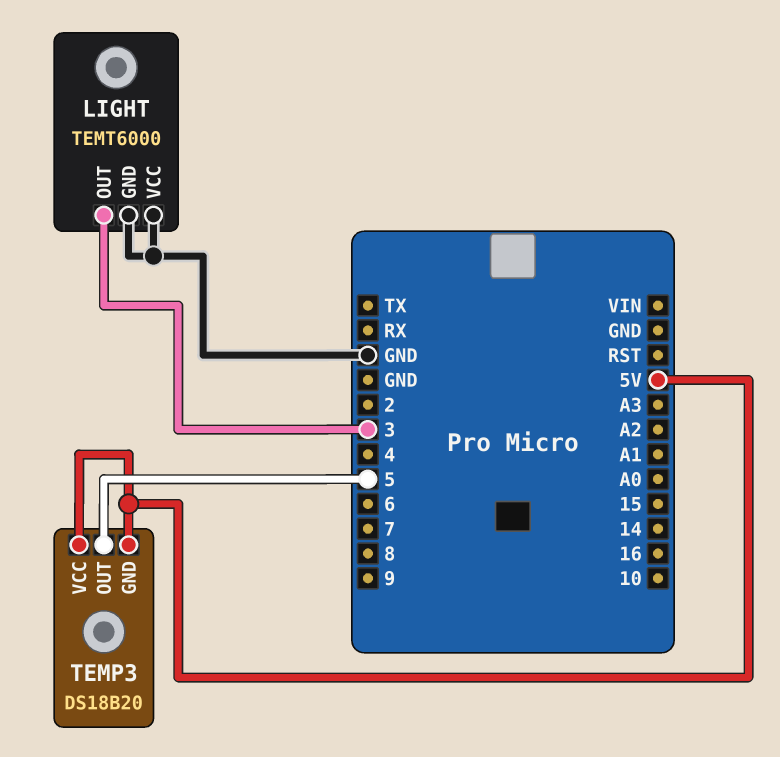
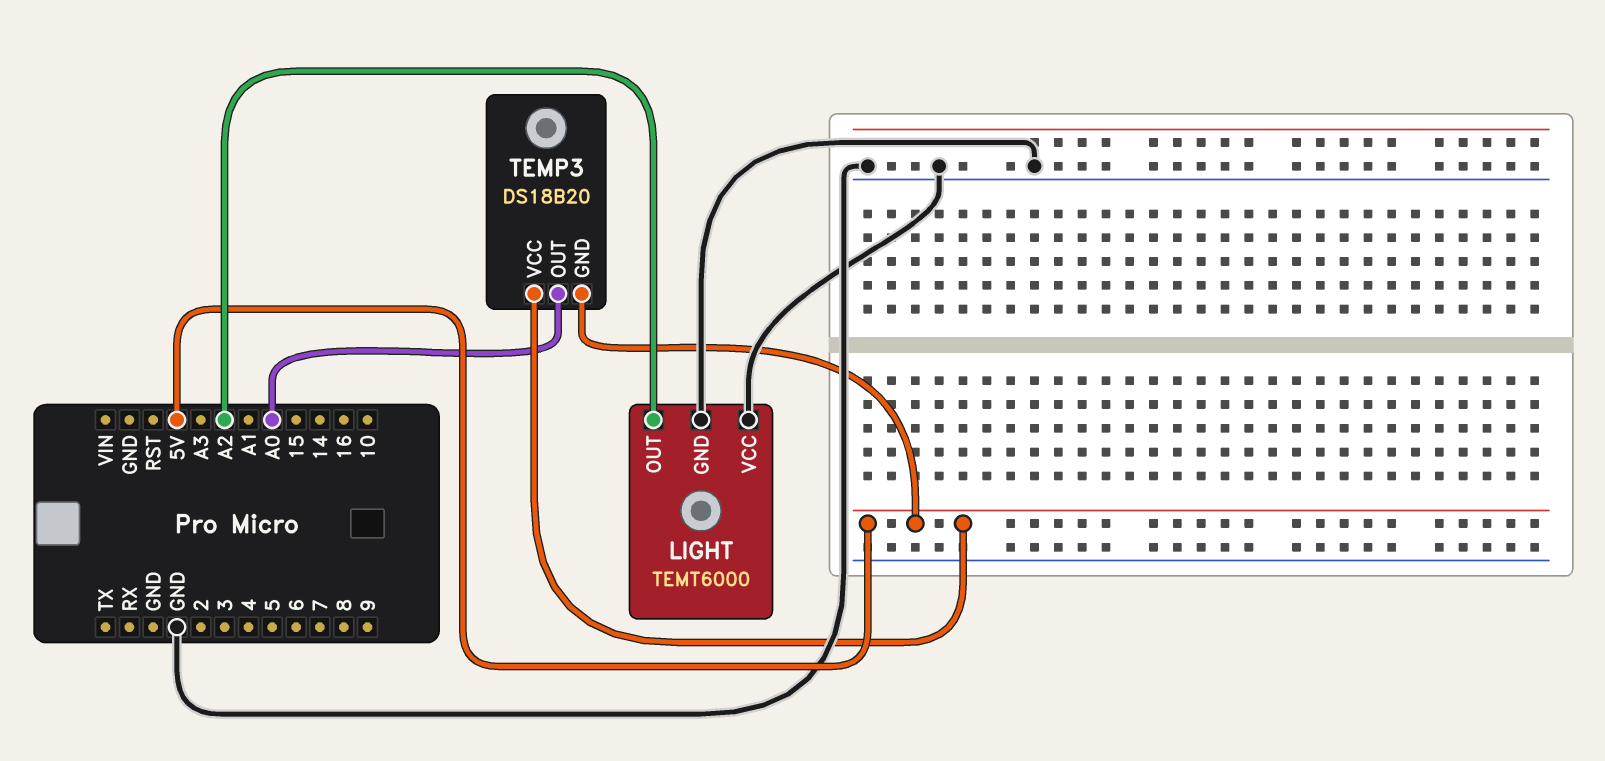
LIGHT pin OUT: 3 -> A2
TEMP3 pin OUT: 5 -> A0

